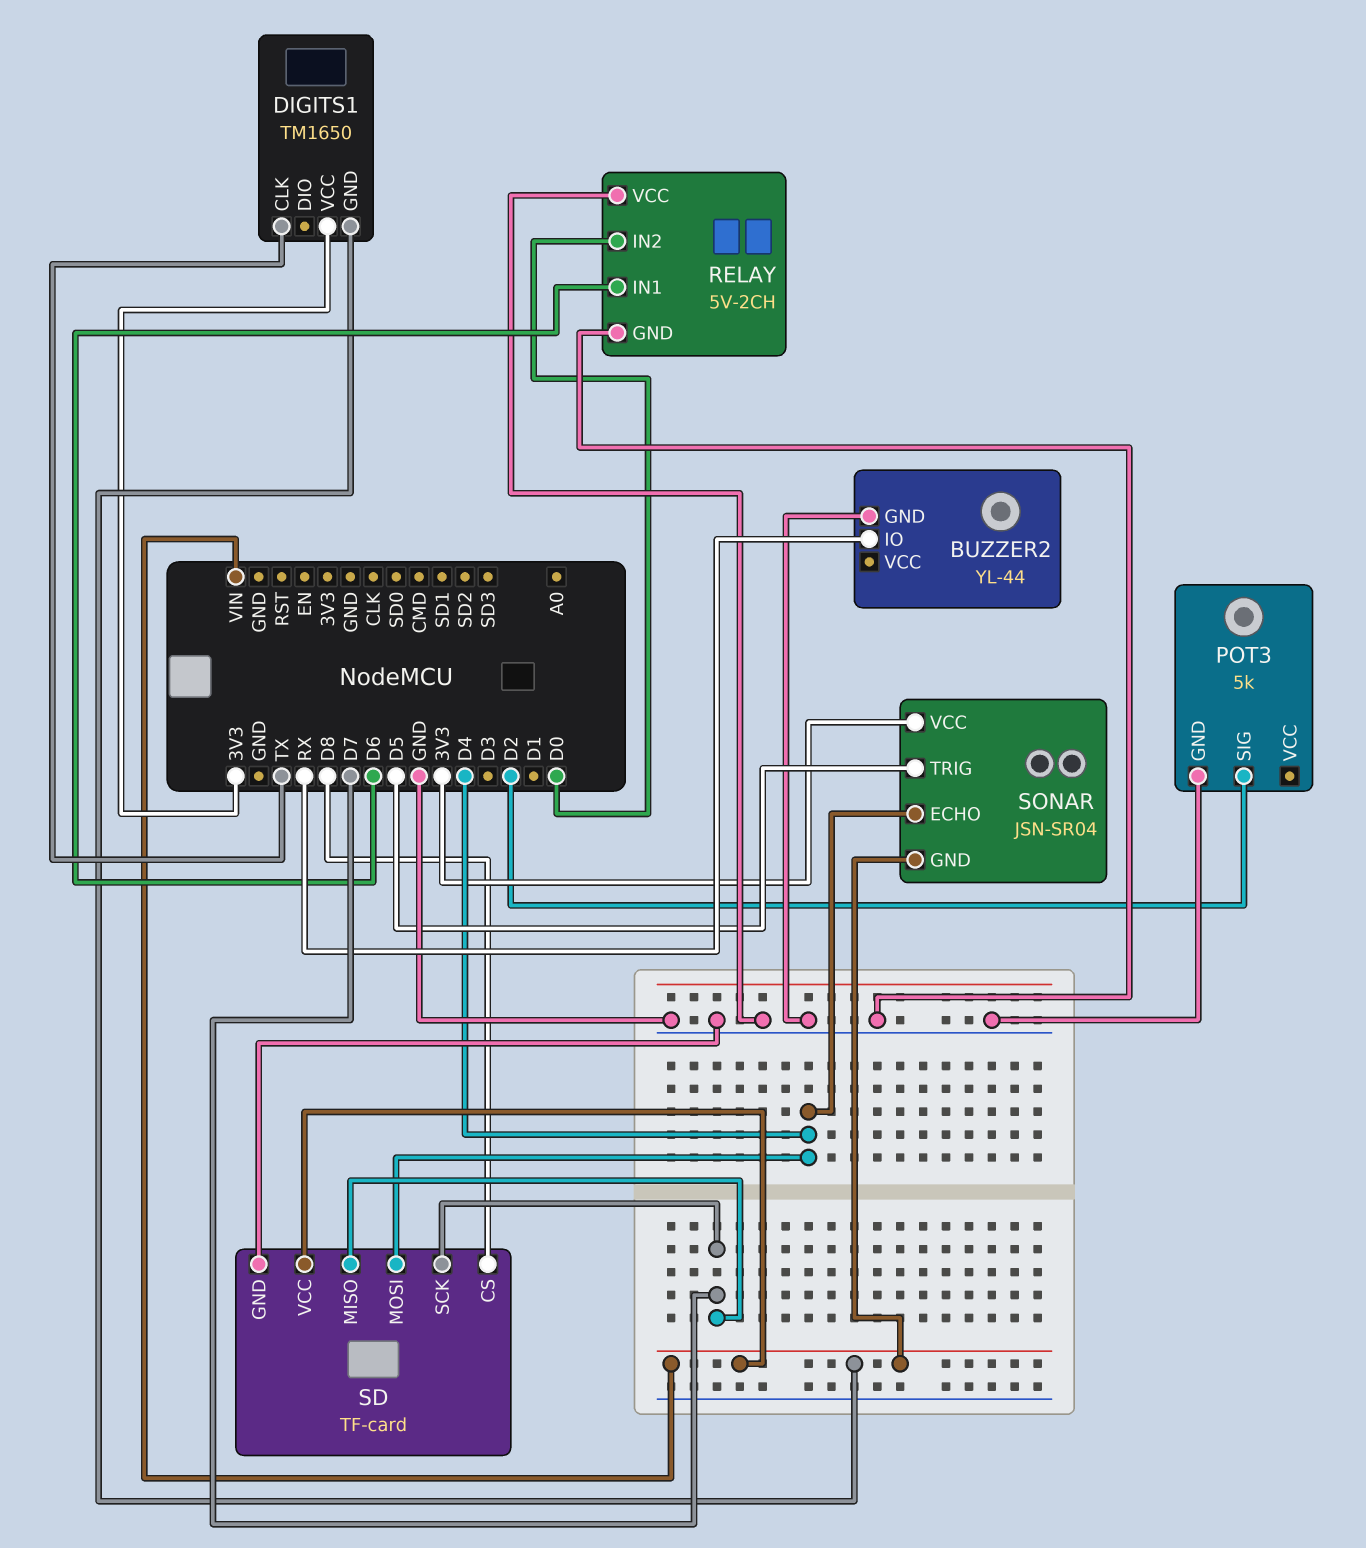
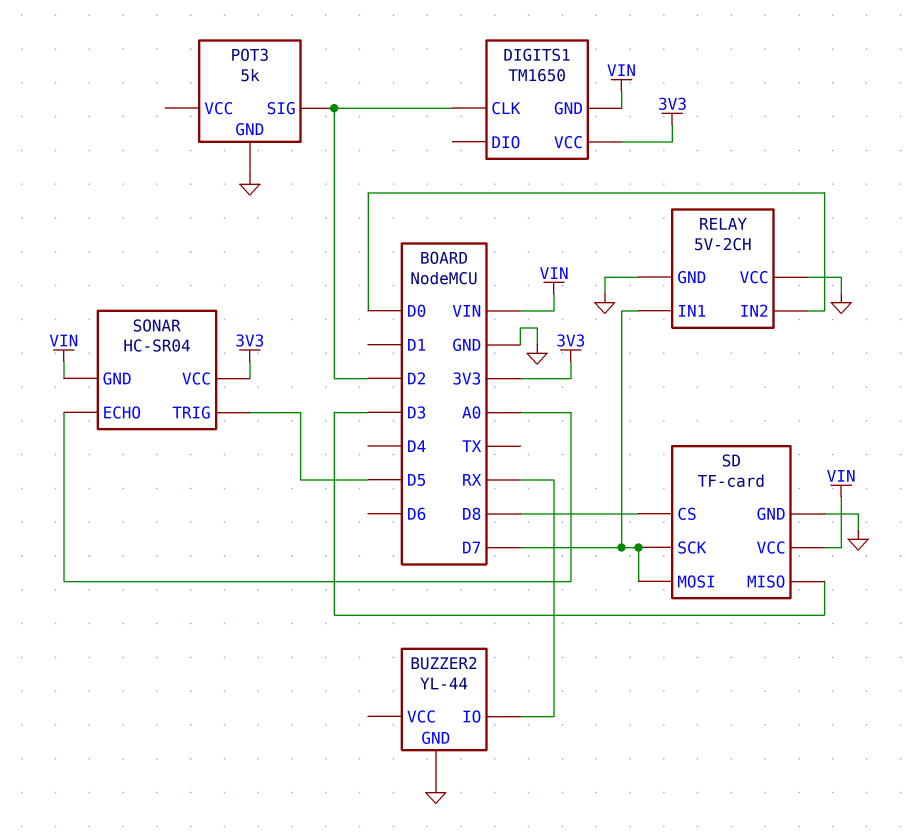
DIGITS1 pin CLK: TX -> D2
RELAY pin IN1: D6 -> D7
SD pin MISO: D7 -> D3
SD pin MOSI: D4 -> D7
SONAR: JSN-SR04 -> HC-SR04
SONAR pin ECHO: D4 -> A0

